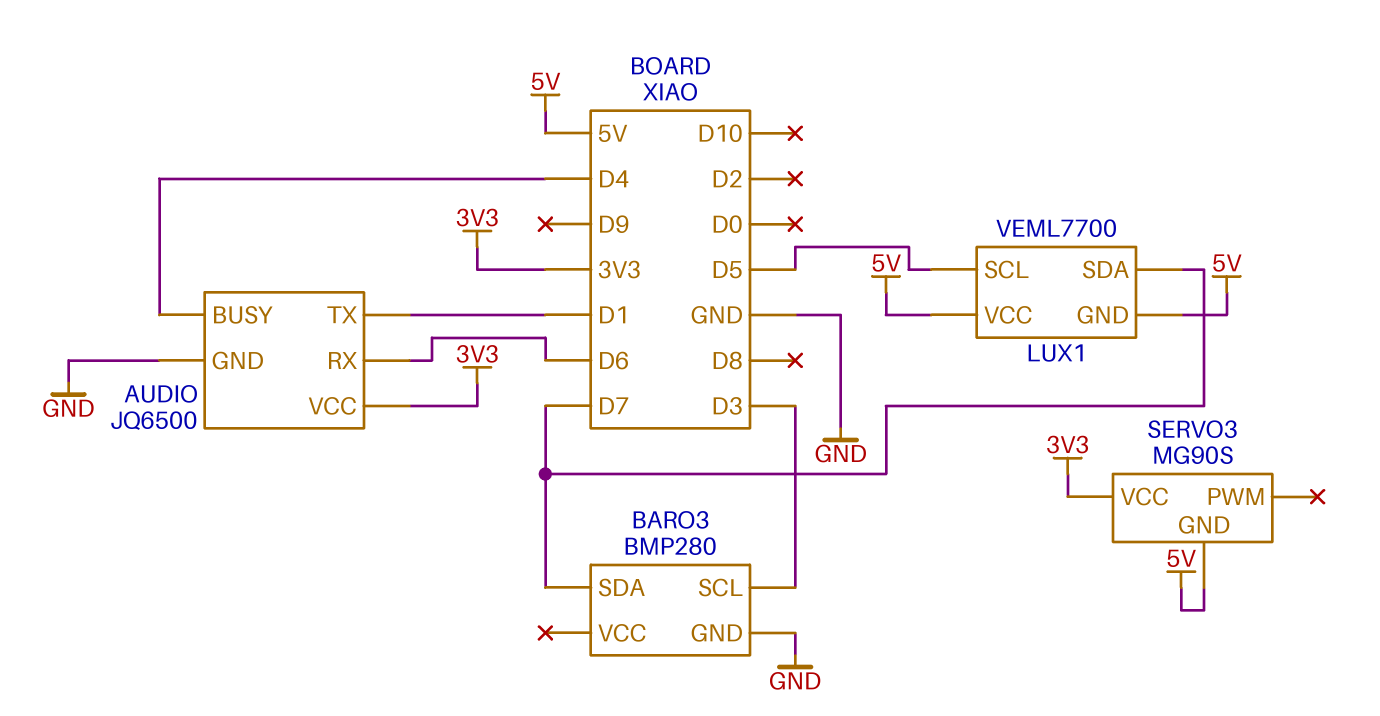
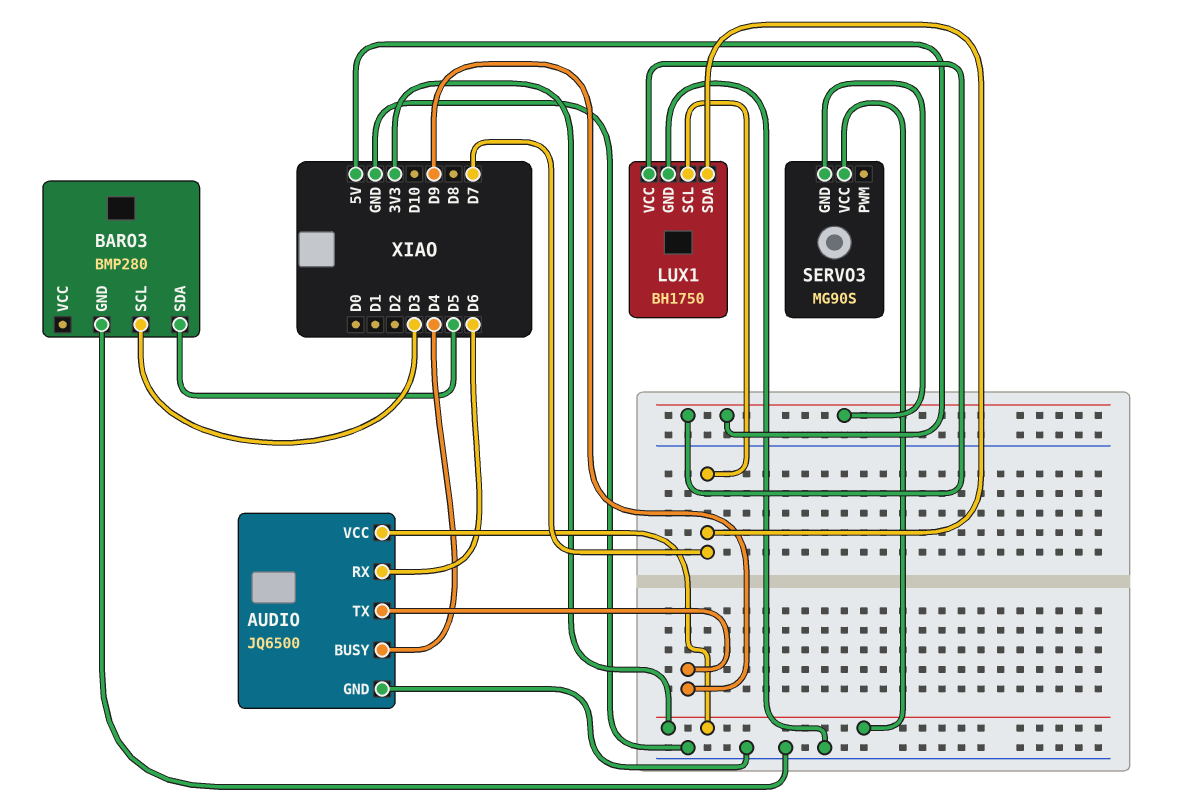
AUDIO pin TX: D1 -> D9
BARO3 pin SDA: D7 -> D5
LUX1: VEML7700 -> BH1750
LUX1 pin GND: 5V -> GND
LUX1 pin SCL: D5 -> D7

